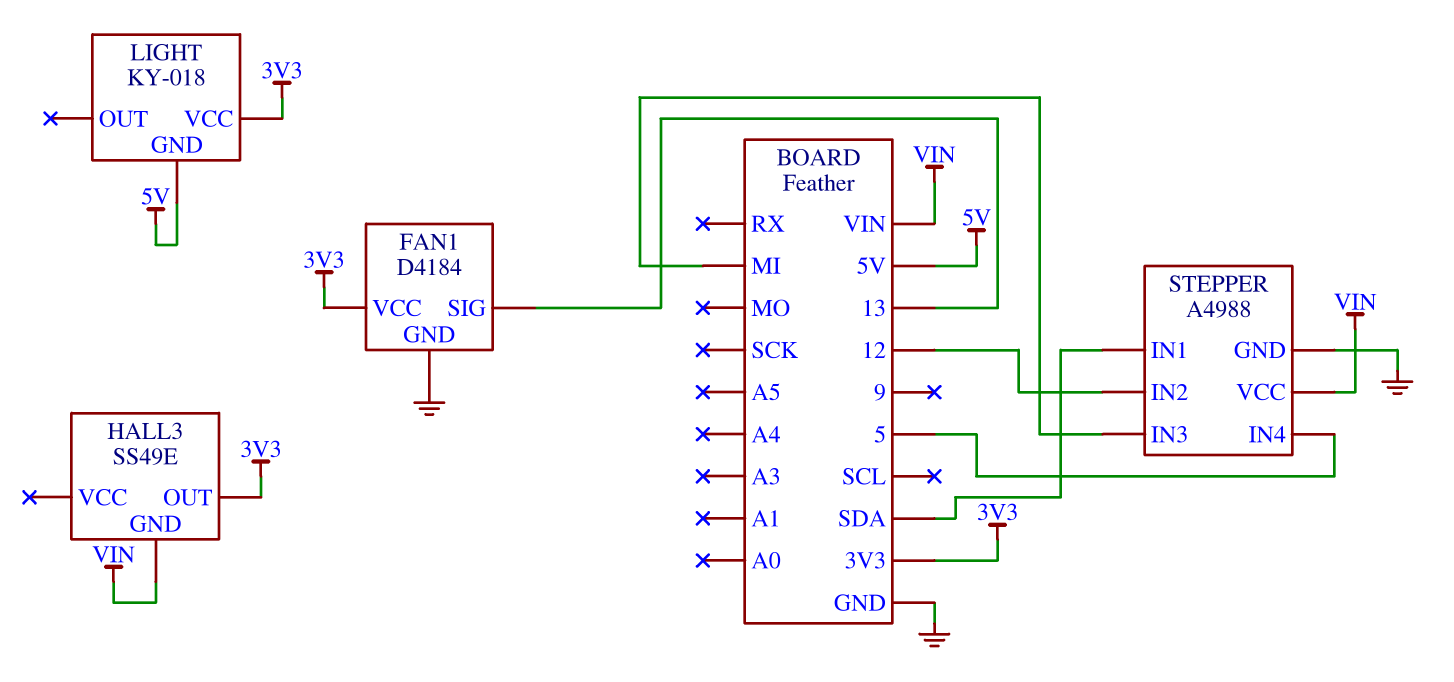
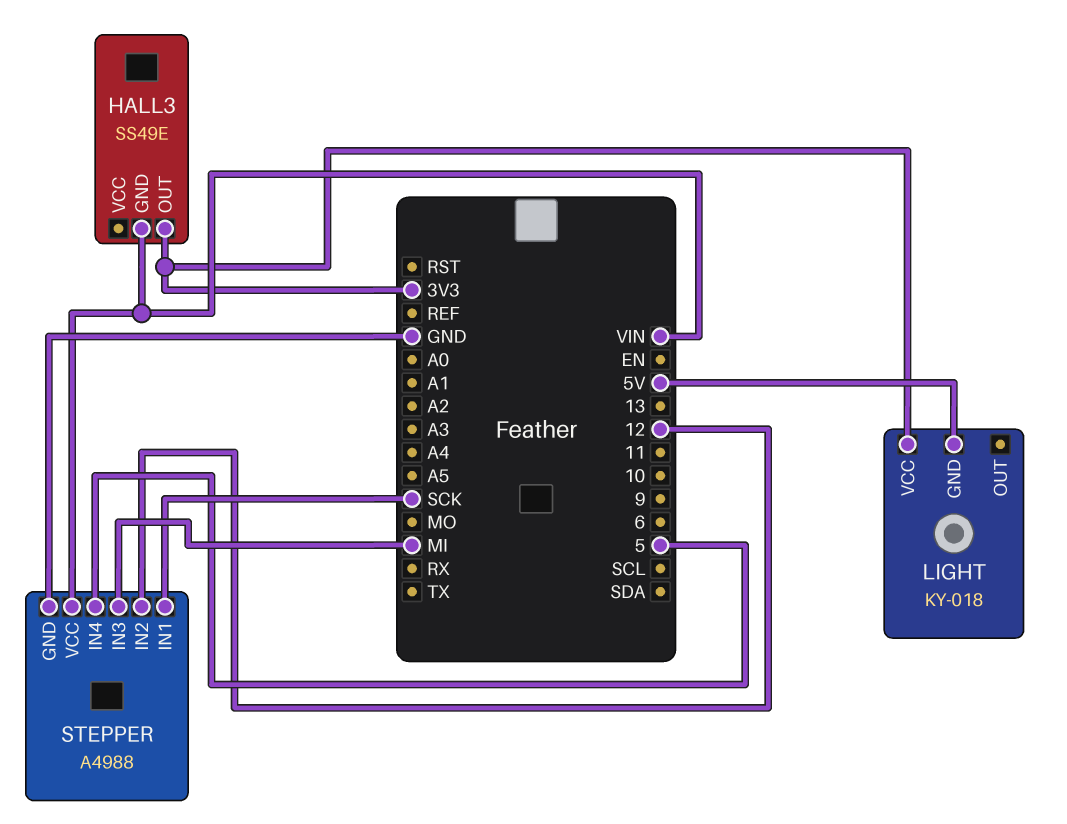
FAN1: D4184 -> none
FAN1 pin GND: GND -> none
FAN1 pin SIG: 13 -> none
FAN1 pin VCC: 3V3 -> none
STEPPER pin IN1: SDA -> SCK

